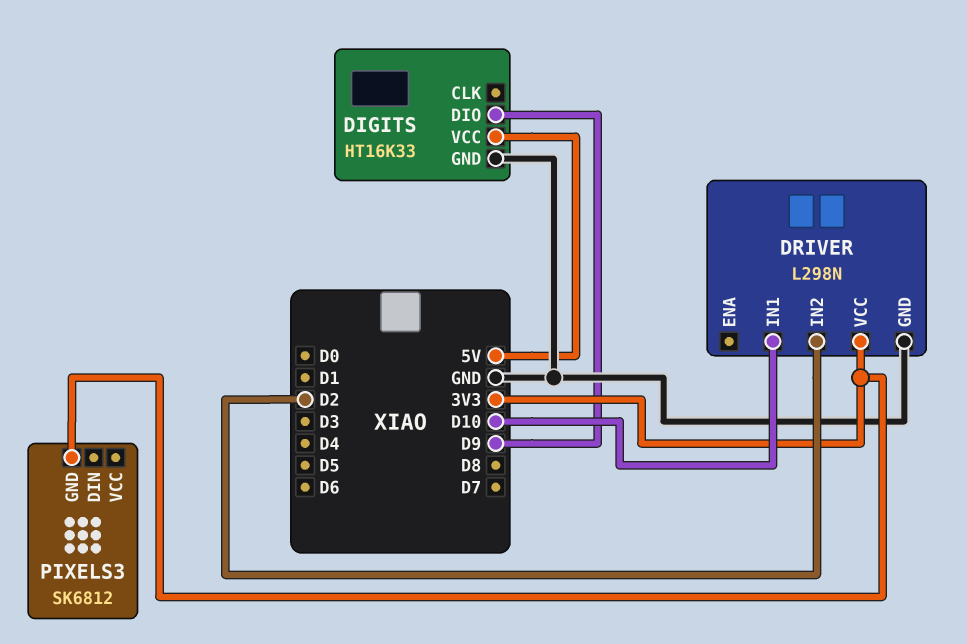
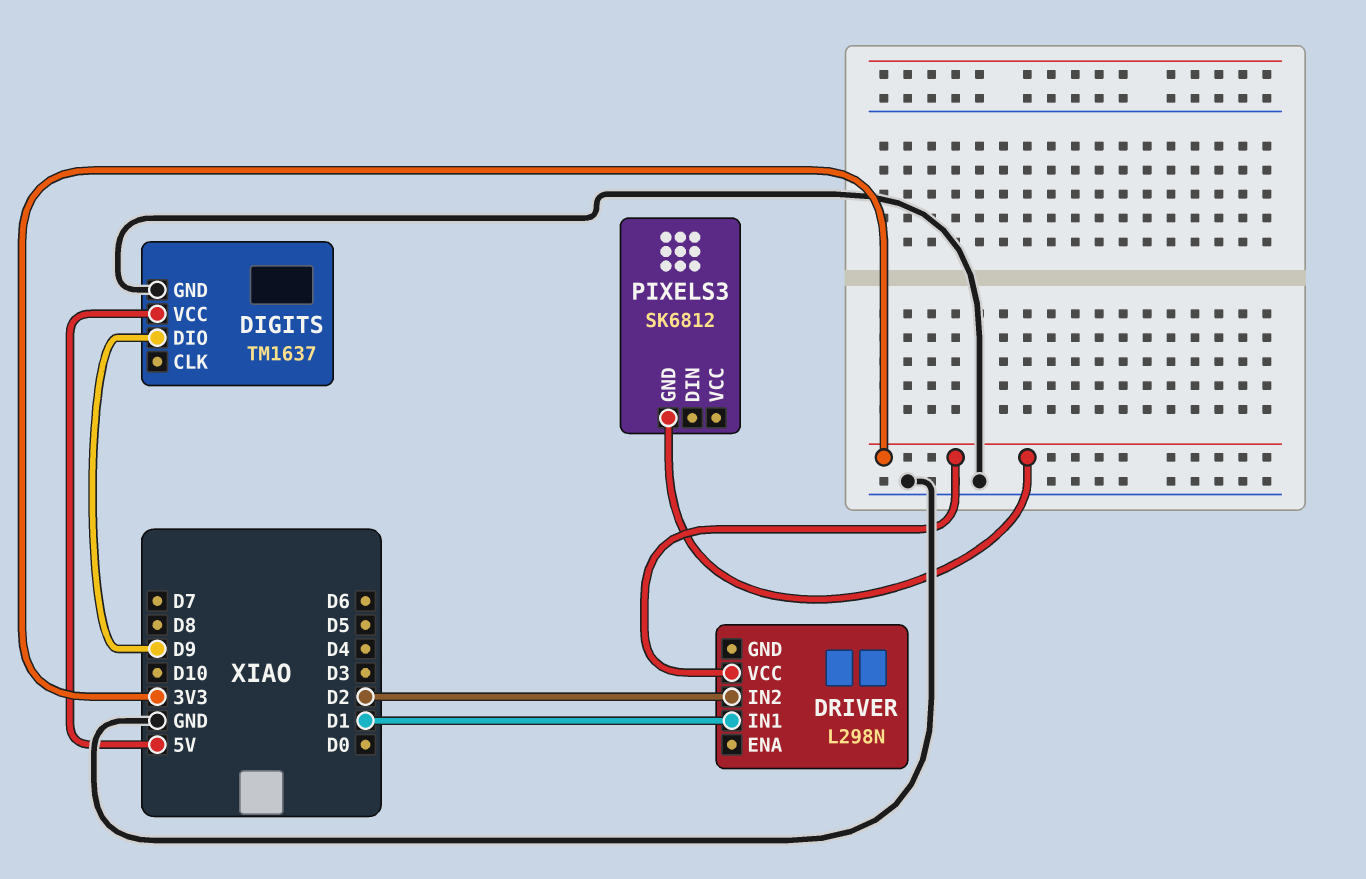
DIGITS: HT16K33 -> TM1637
DRIVER pin GND: GND -> none
DRIVER pin IN1: D10 -> D1

